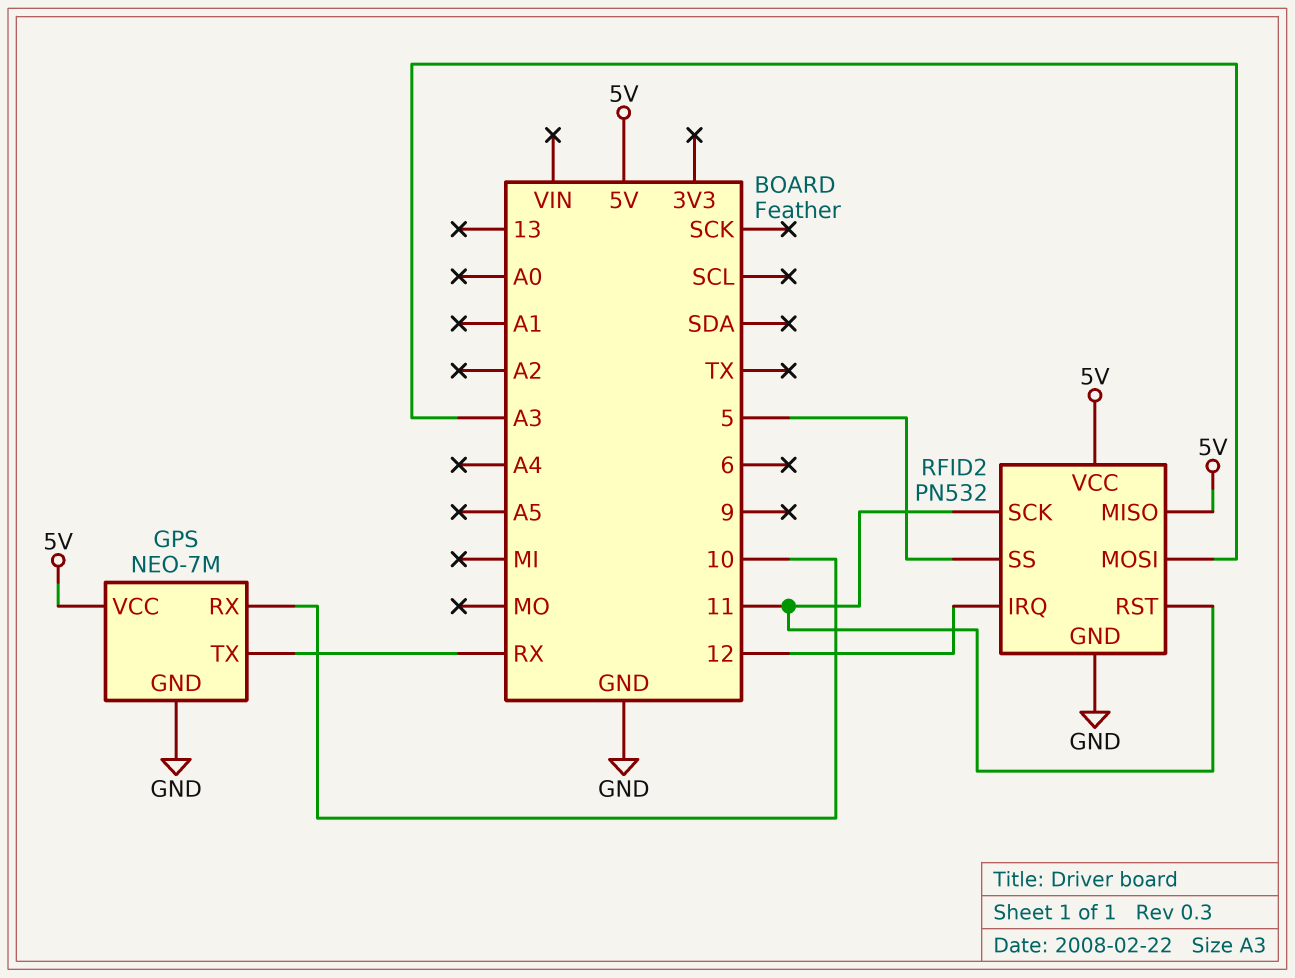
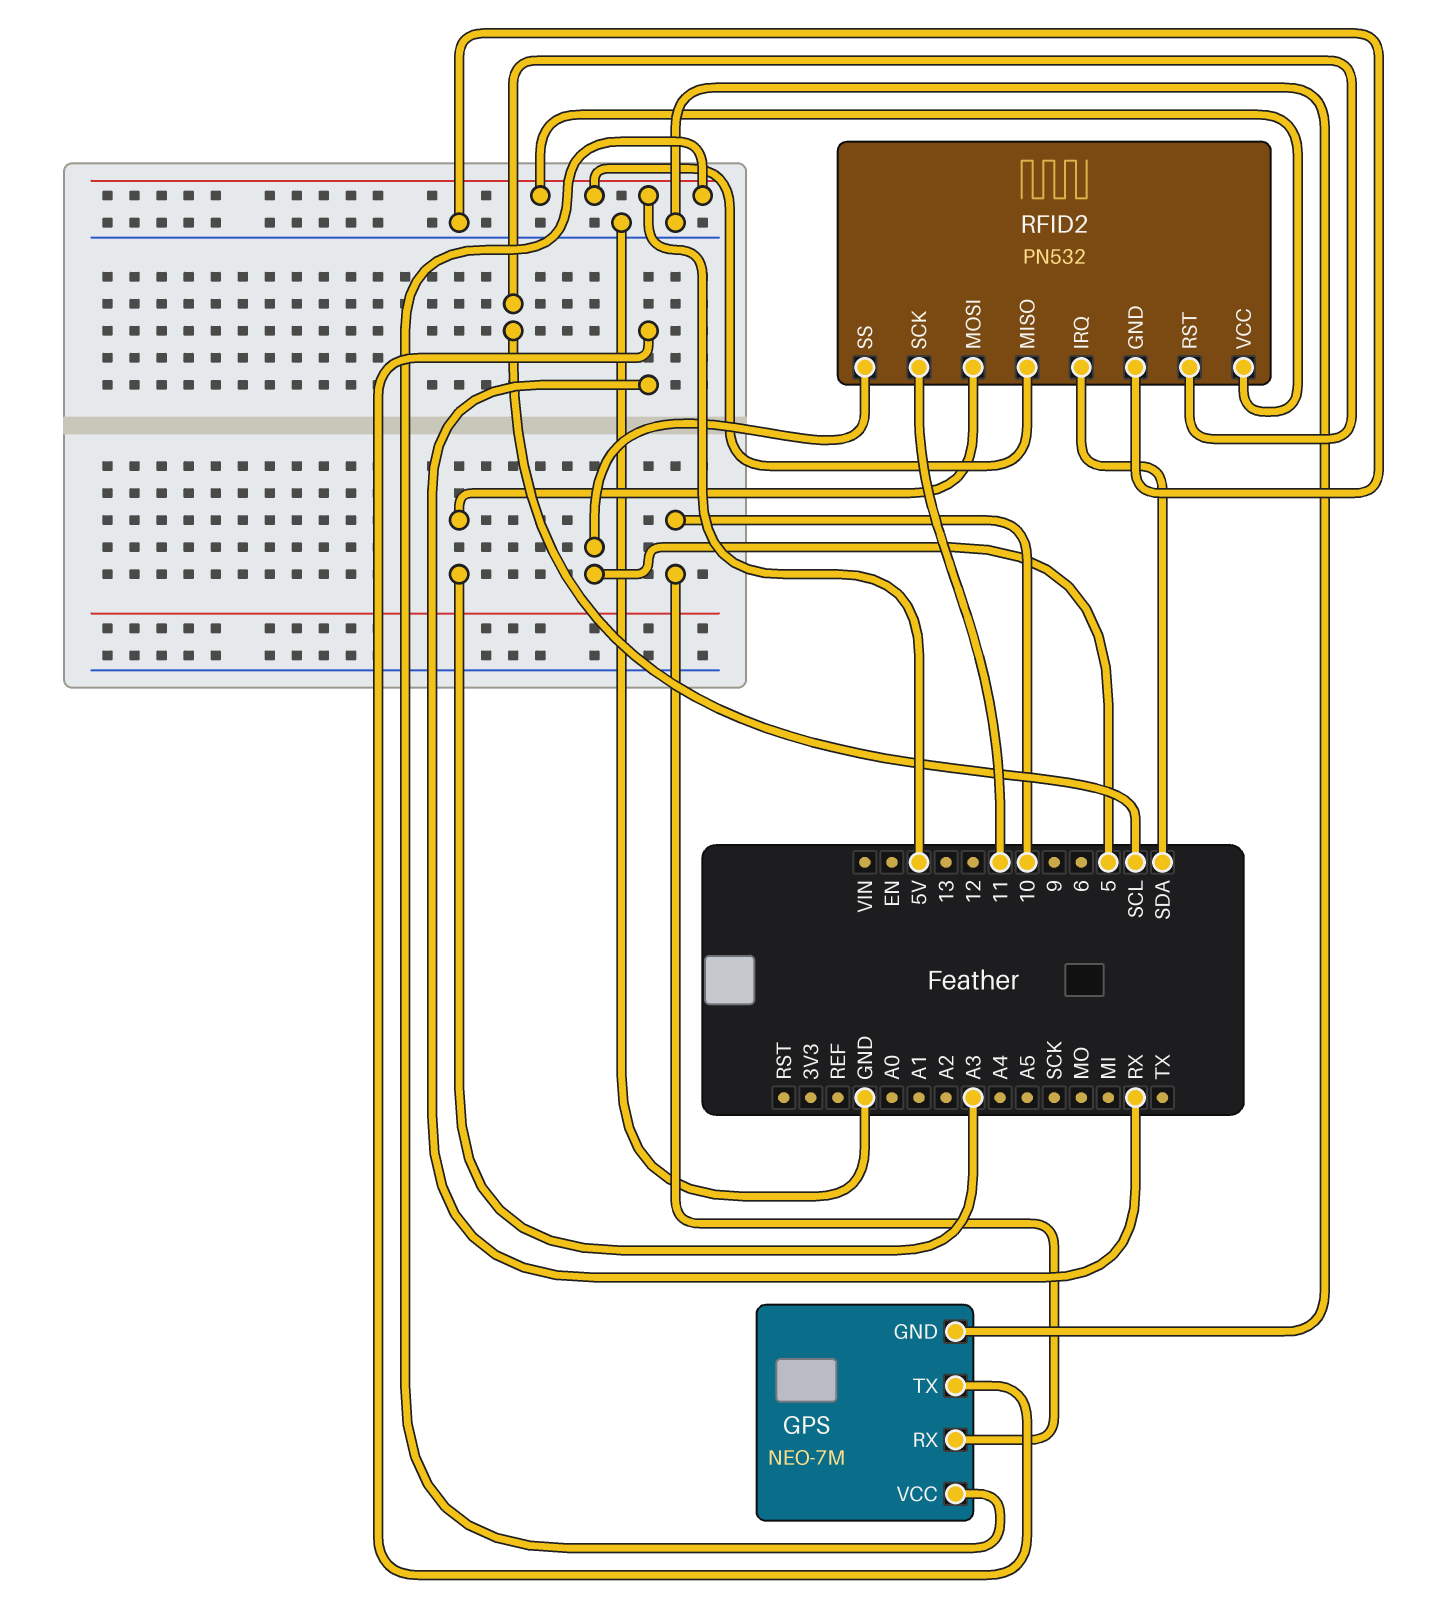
RFID2 pin IRQ: 12 -> SDA
RFID2 pin RST: 11 -> SCL

